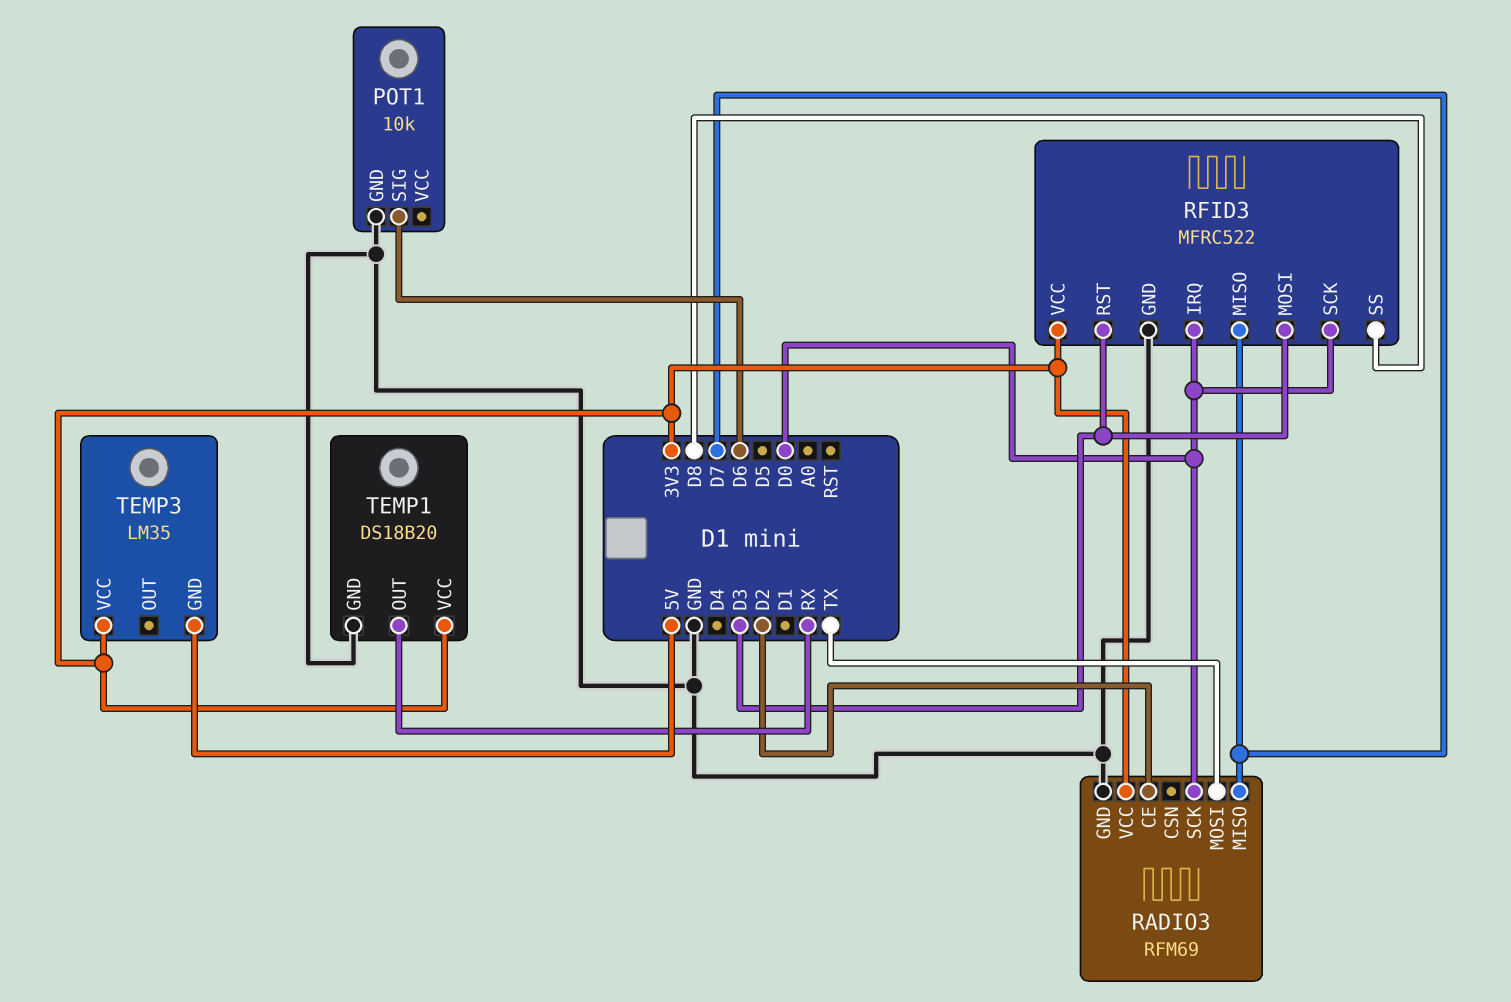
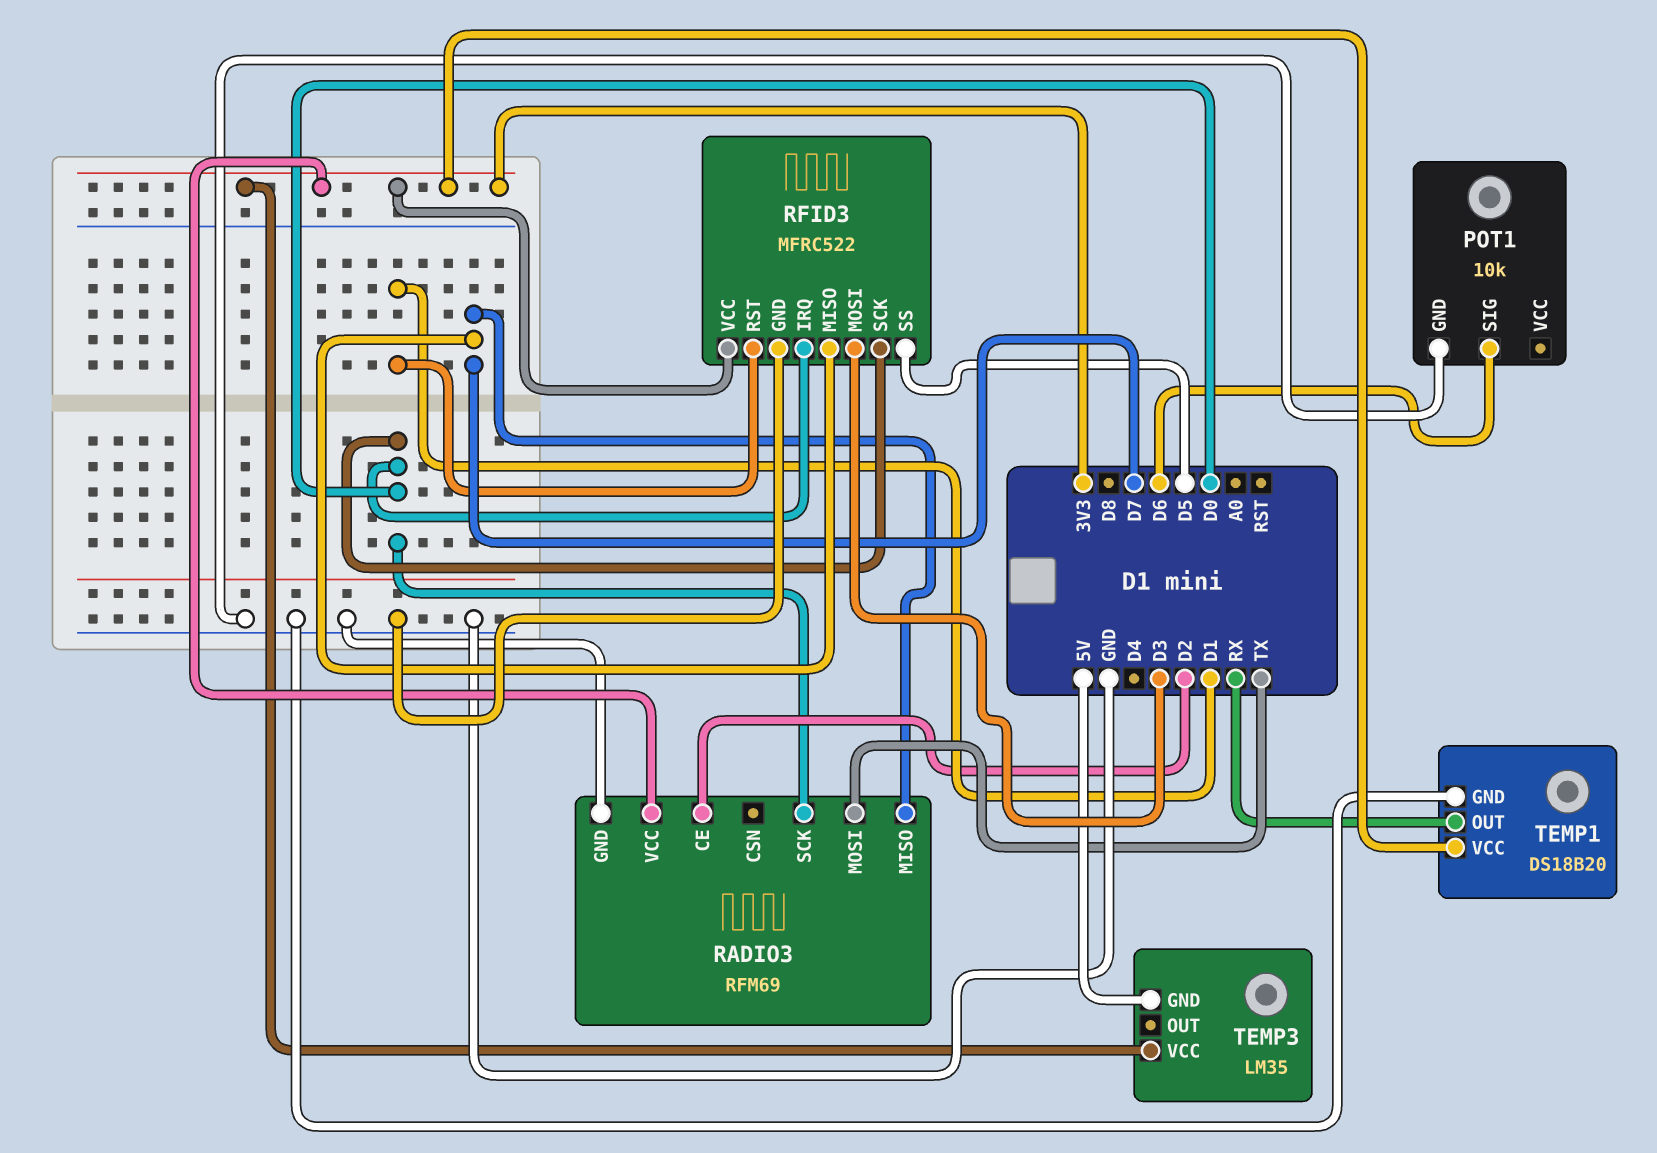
RFID3 pin RST: D3 -> D1
RFID3 pin SS: D8 -> D5

